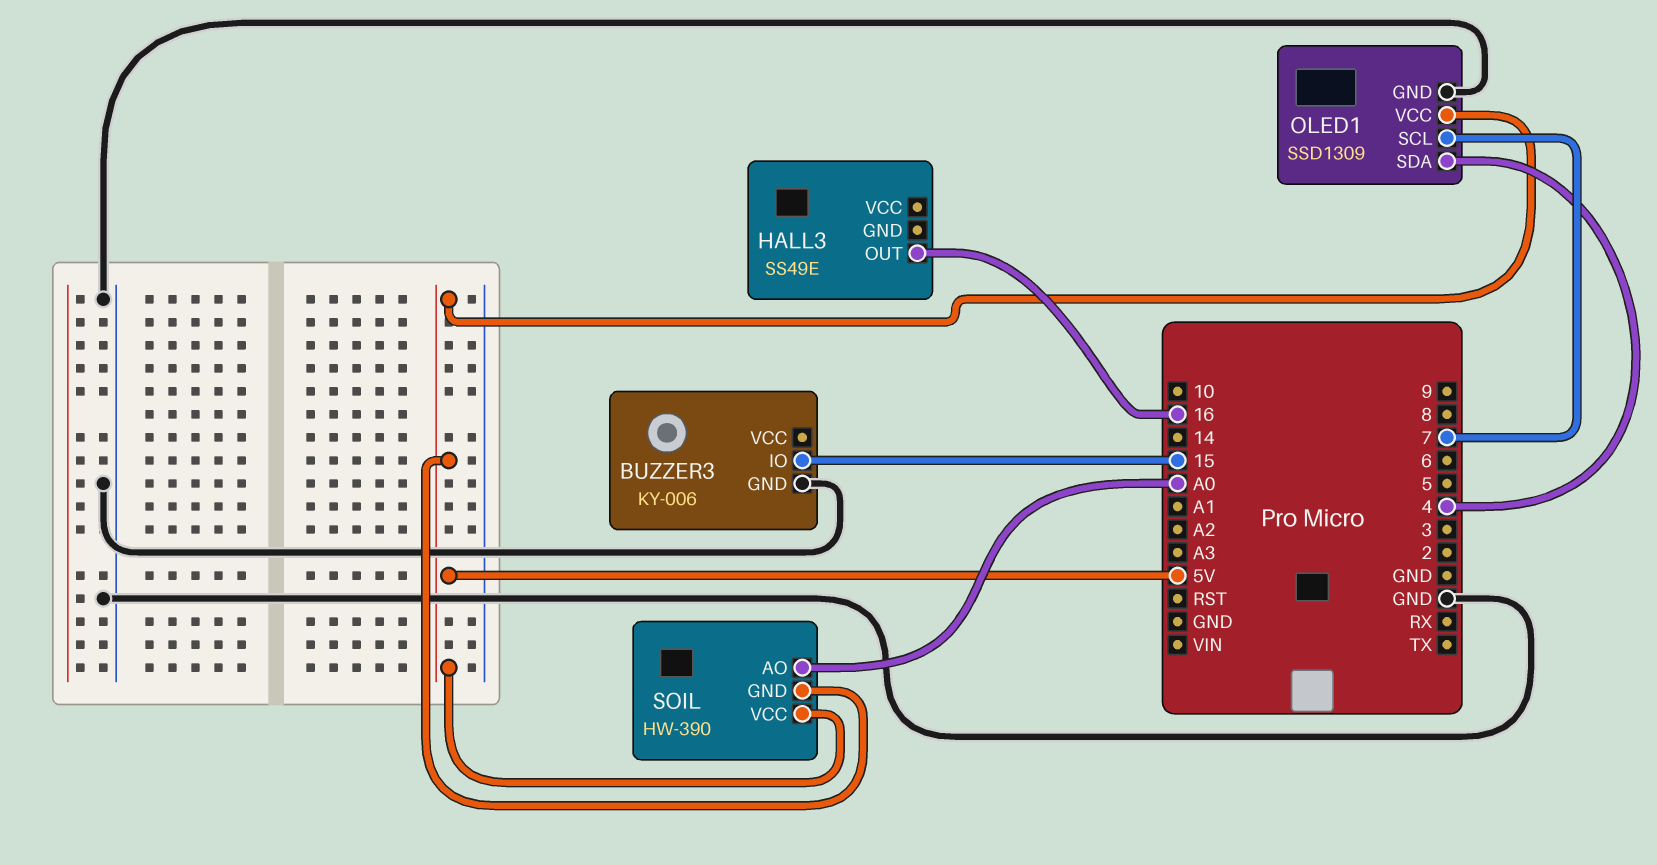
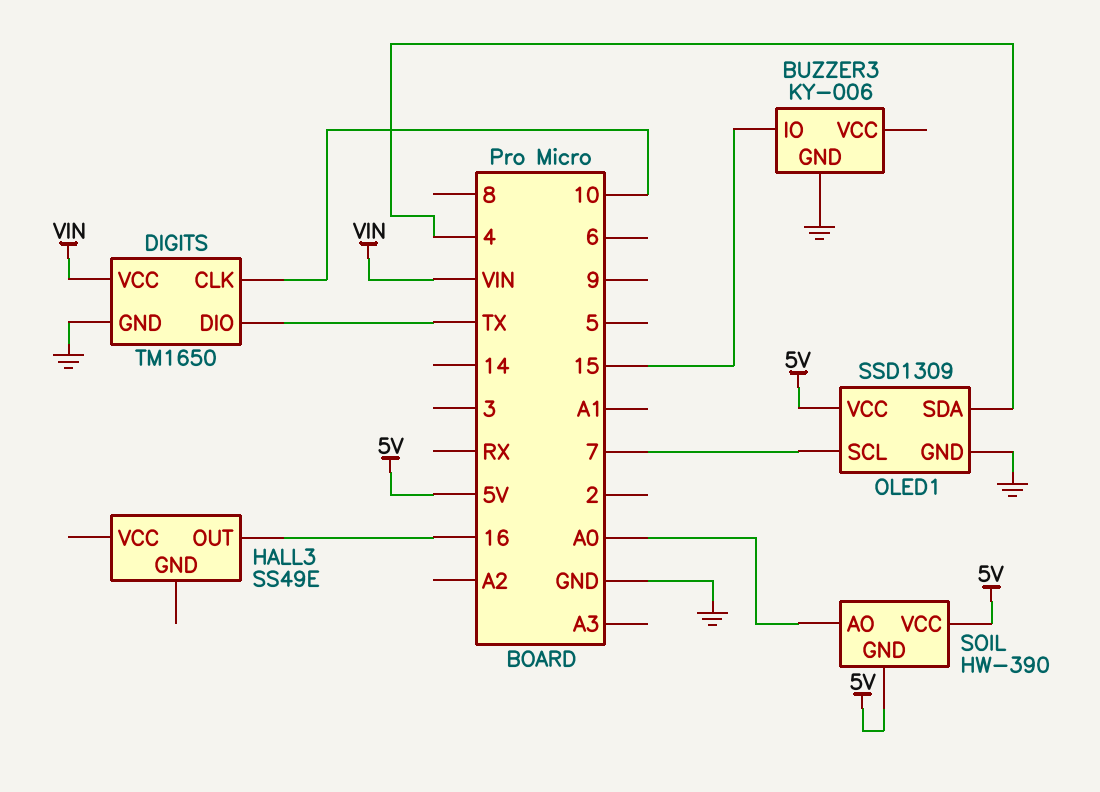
DIGITS: none -> TM1650
DIGITS pin CLK: none -> 10
DIGITS pin DIO: none -> TX
DIGITS pin GND: none -> GND
DIGITS pin VCC: none -> VIN

